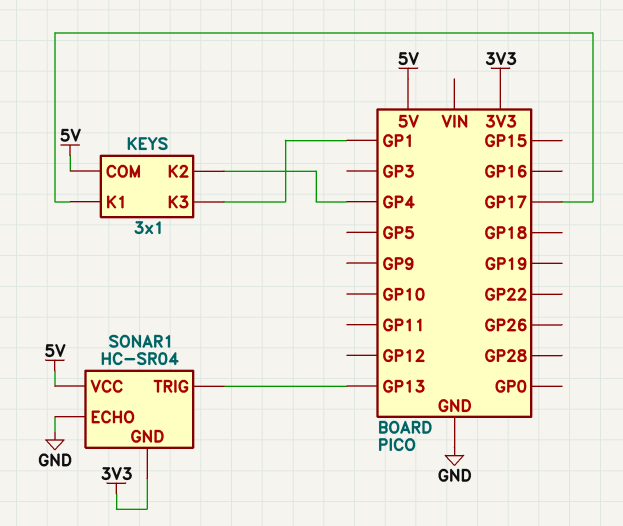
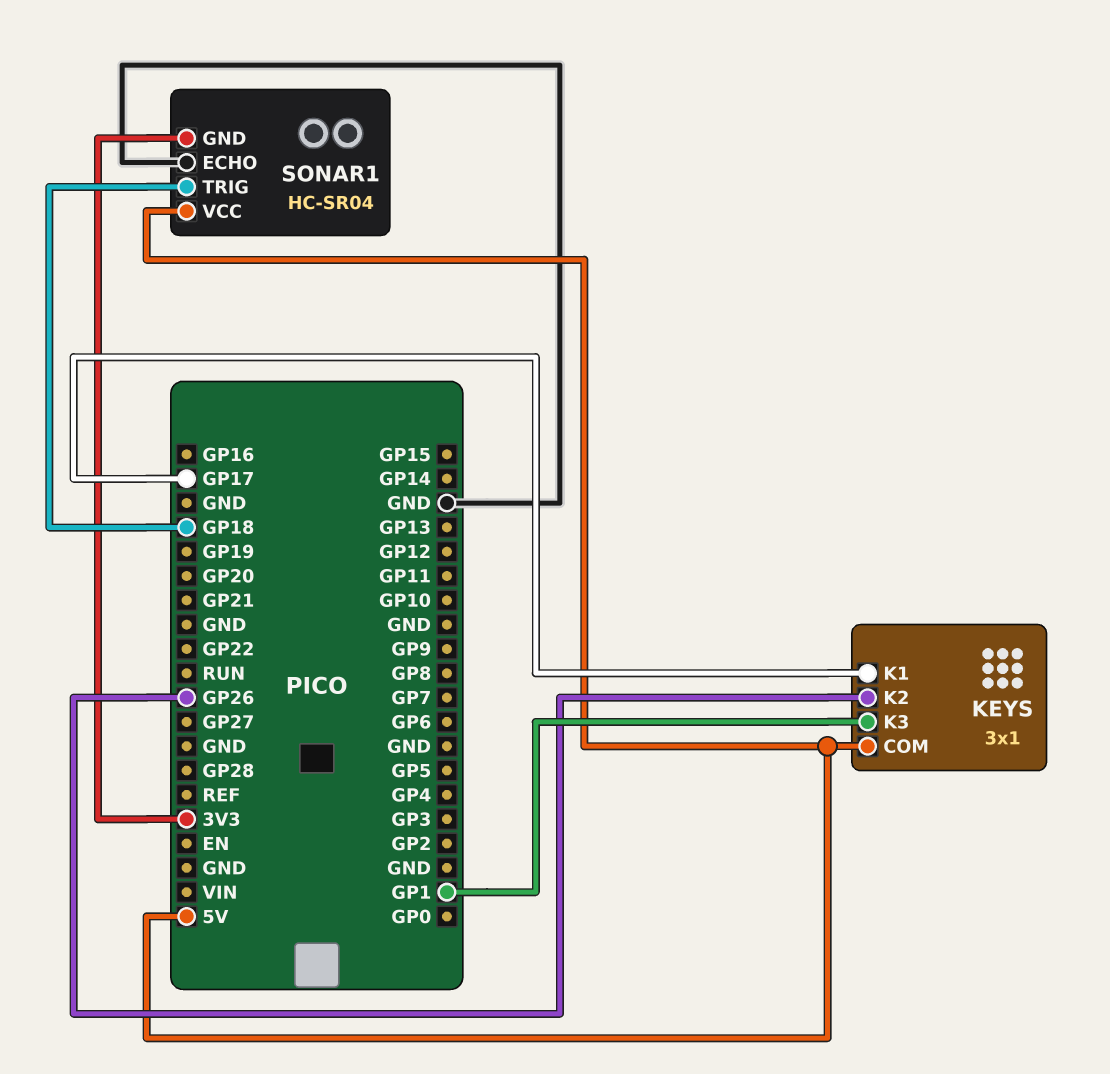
KEYS pin K2: GP4 -> GP26
SONAR1 pin TRIG: GP13 -> GP18

